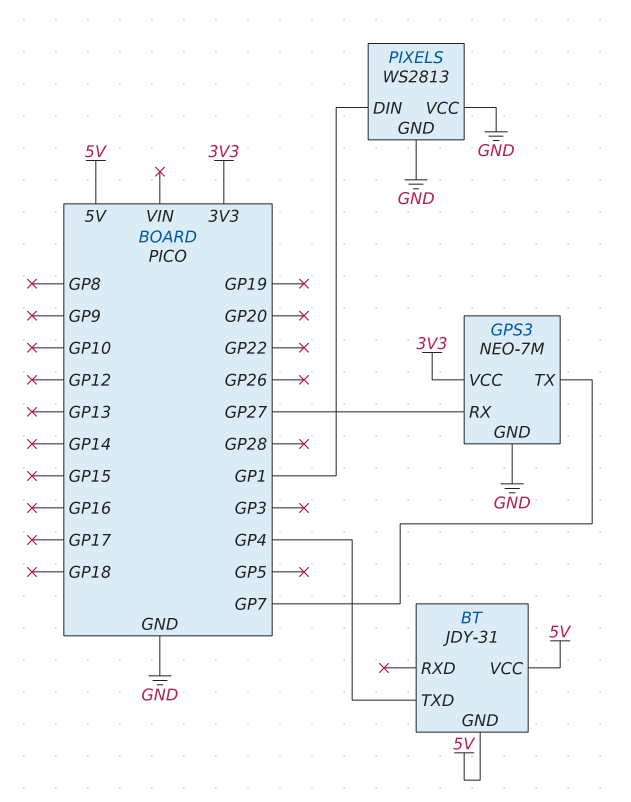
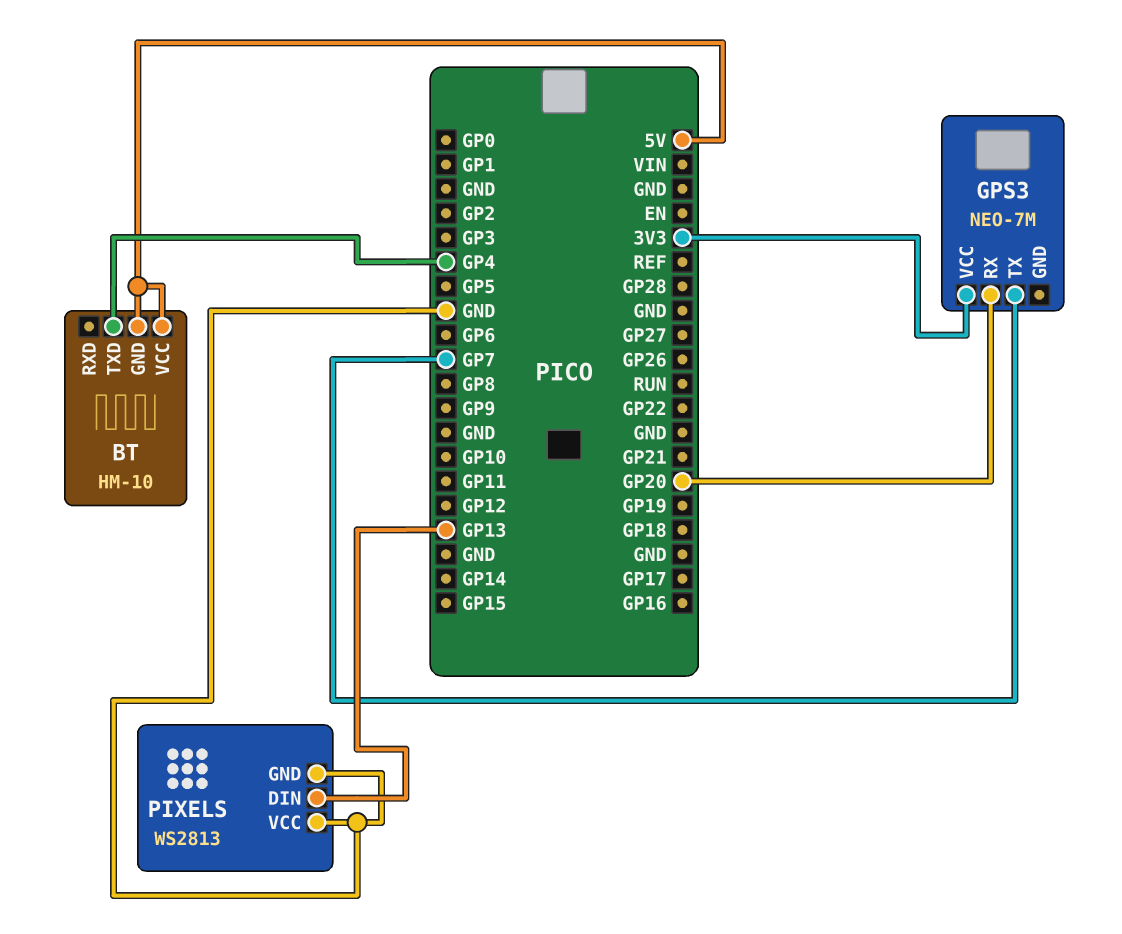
BT: JDY-31 -> HM-10
GPS3 pin GND: GND -> none
GPS3 pin RX: GP27 -> GP20
PIXELS pin DIN: GP1 -> GP13

